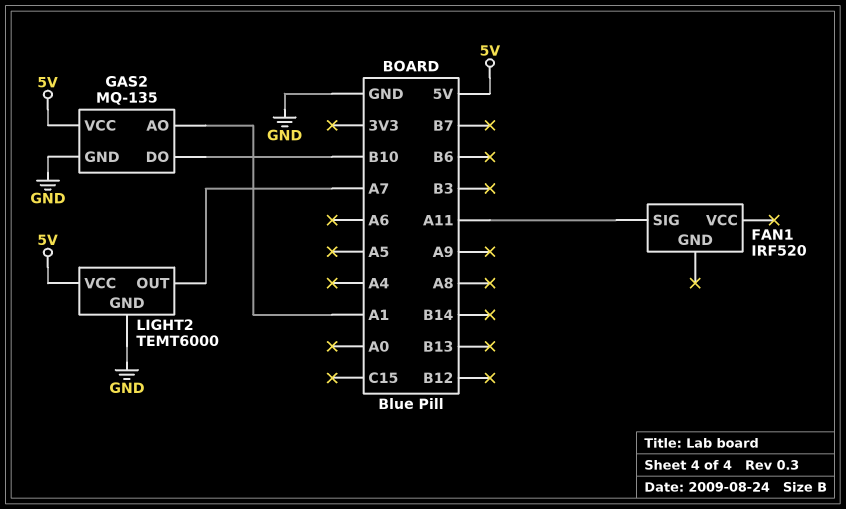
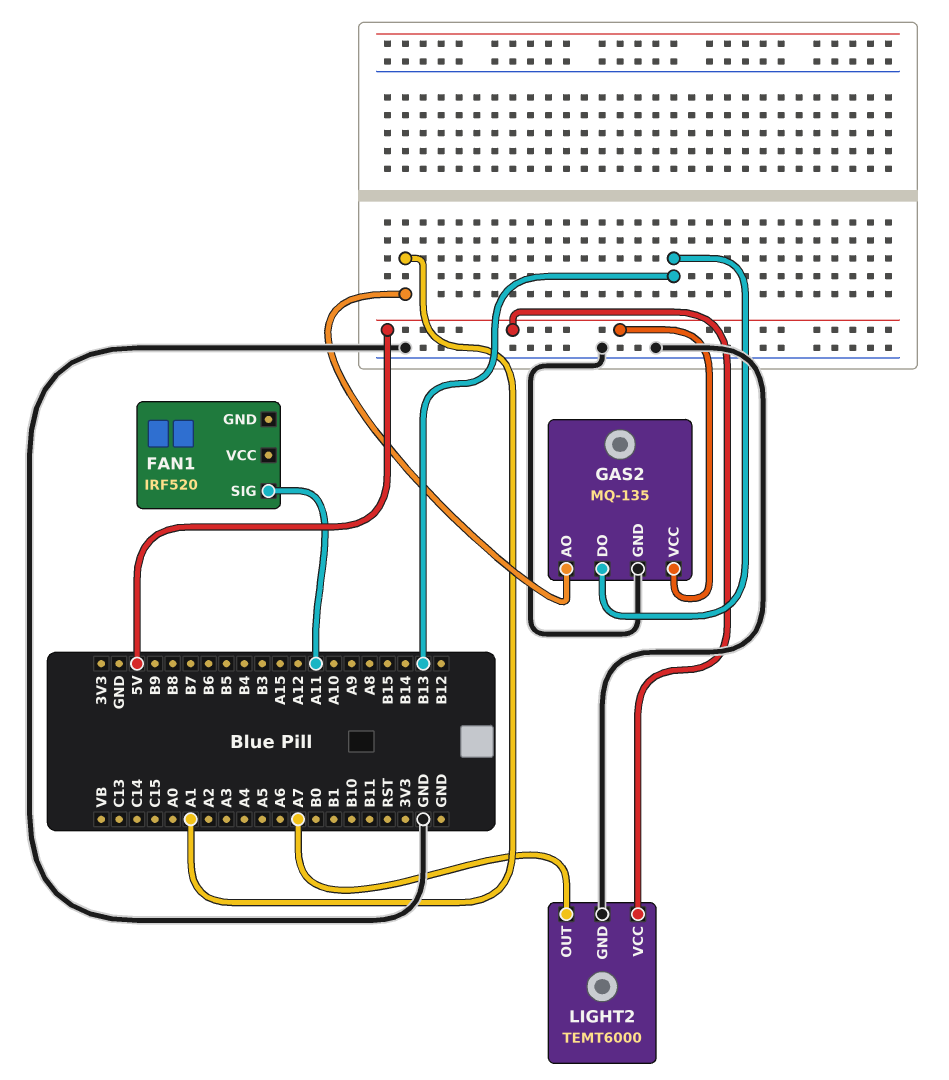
GAS2 pin DO: B10 -> B13

